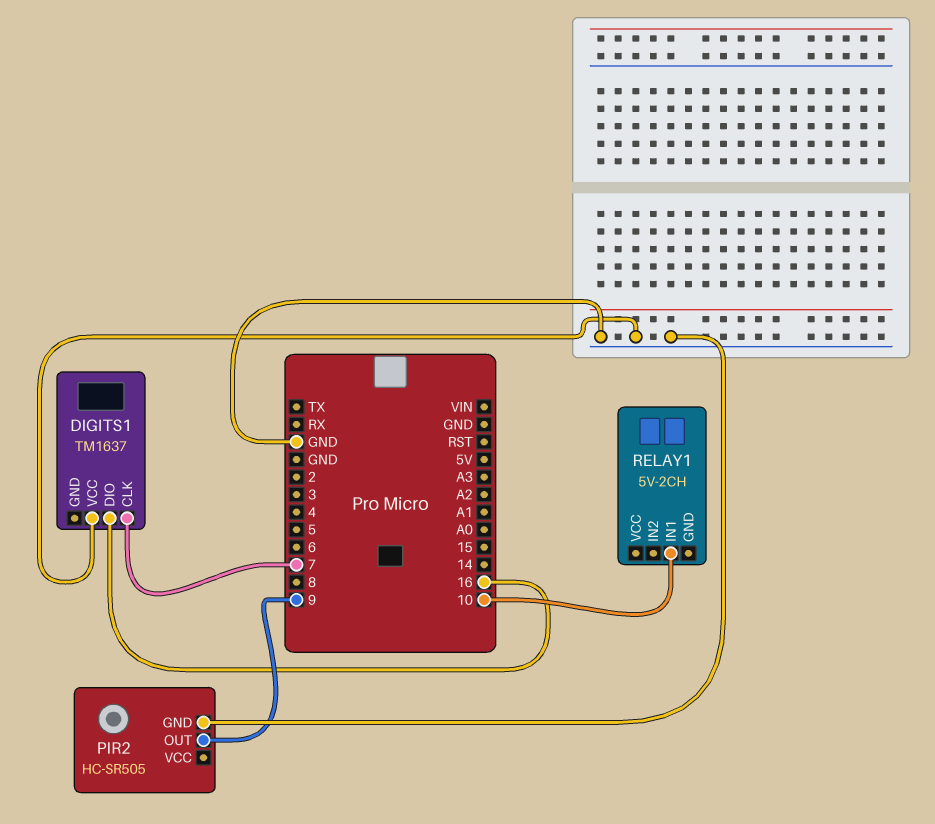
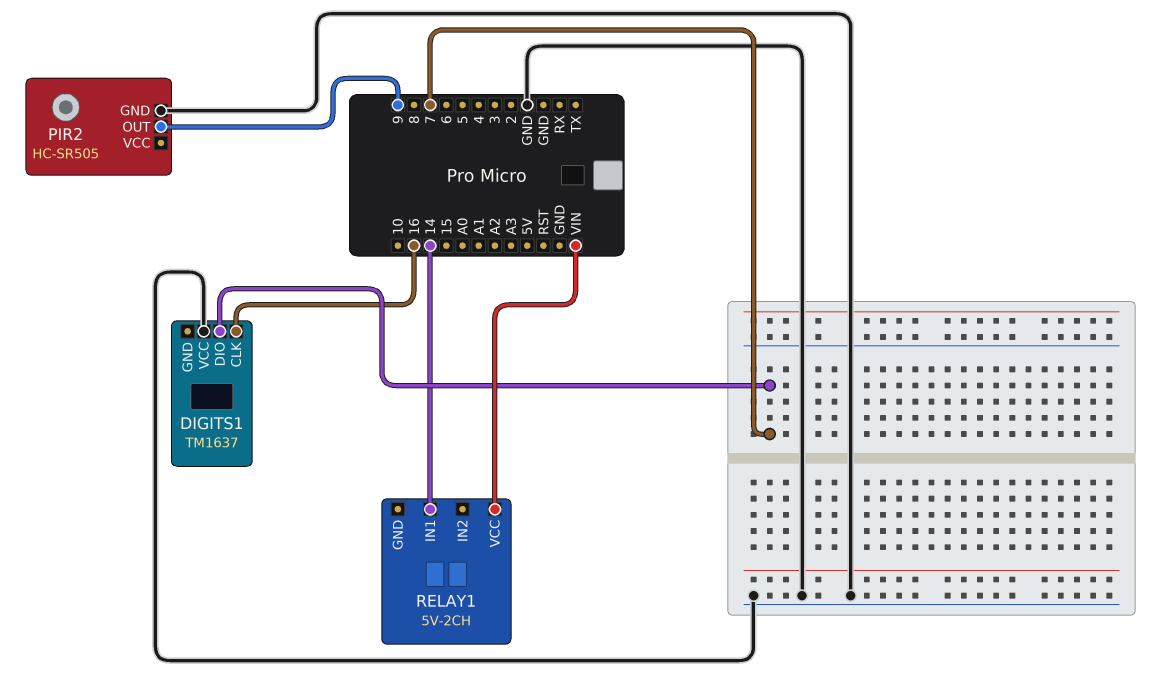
DIGITS1 pin CLK: 7 -> 16
DIGITS1 pin DIO: 16 -> 7
RELAY1 pin IN1: 10 -> 14
RELAY1 pin VCC: none -> VIN

